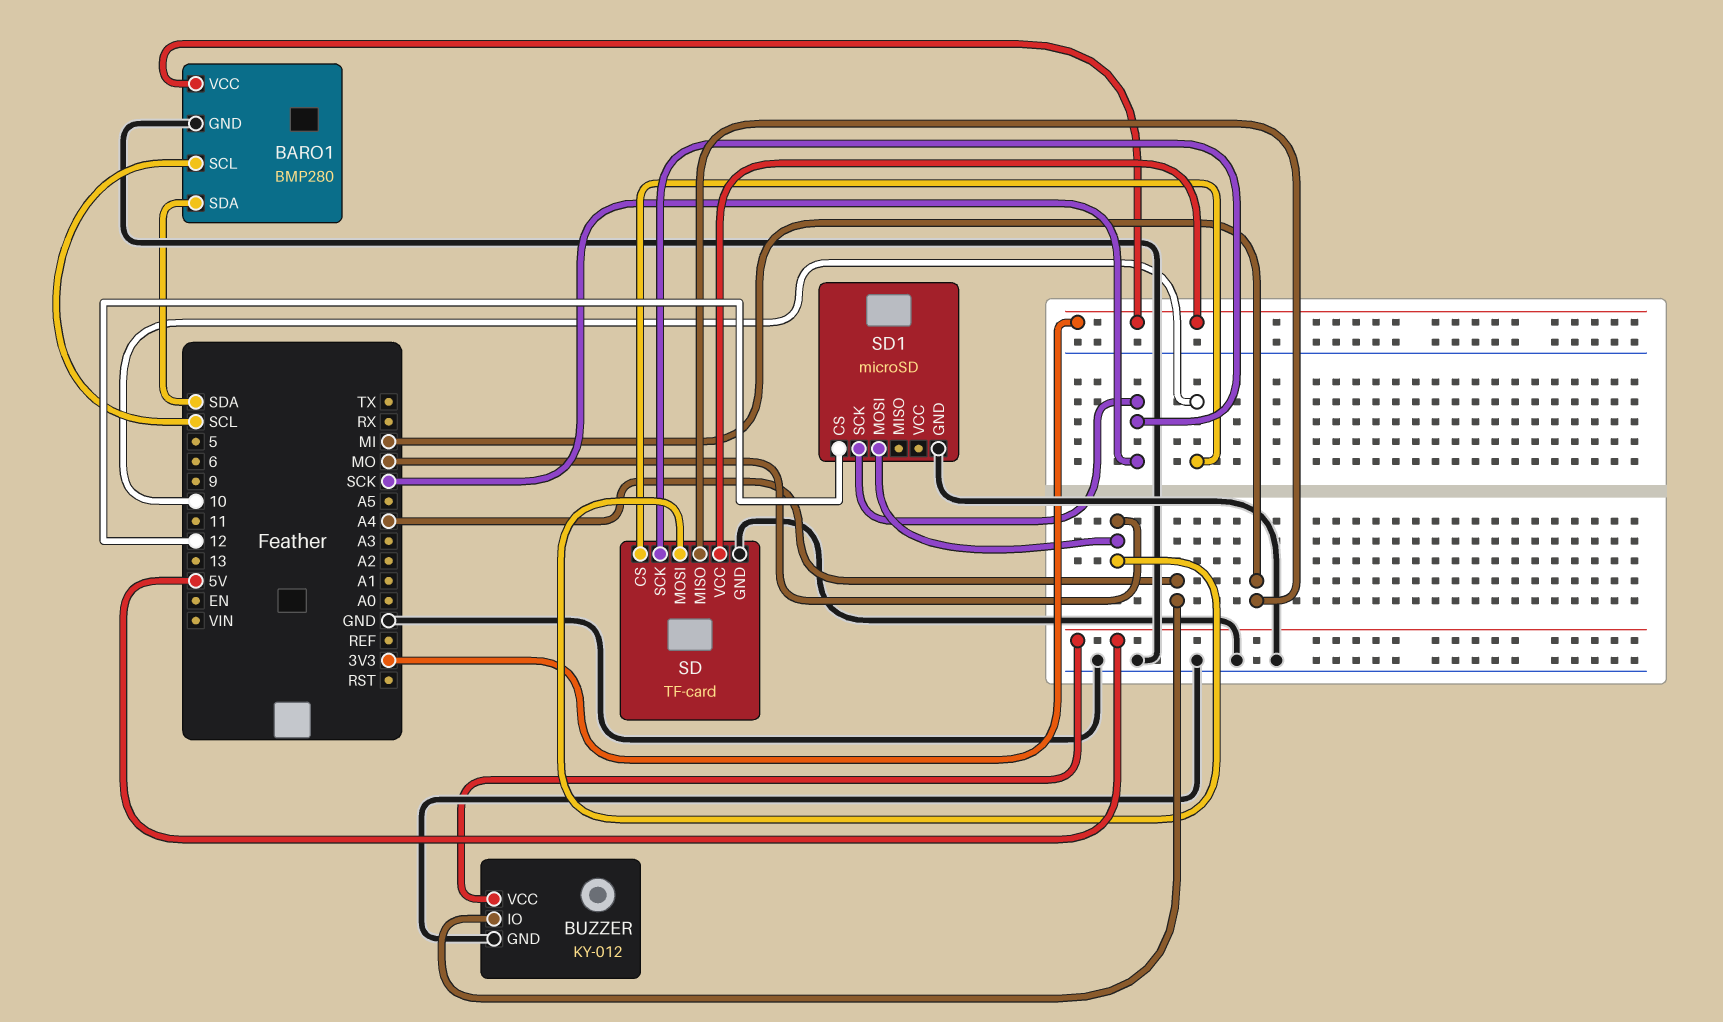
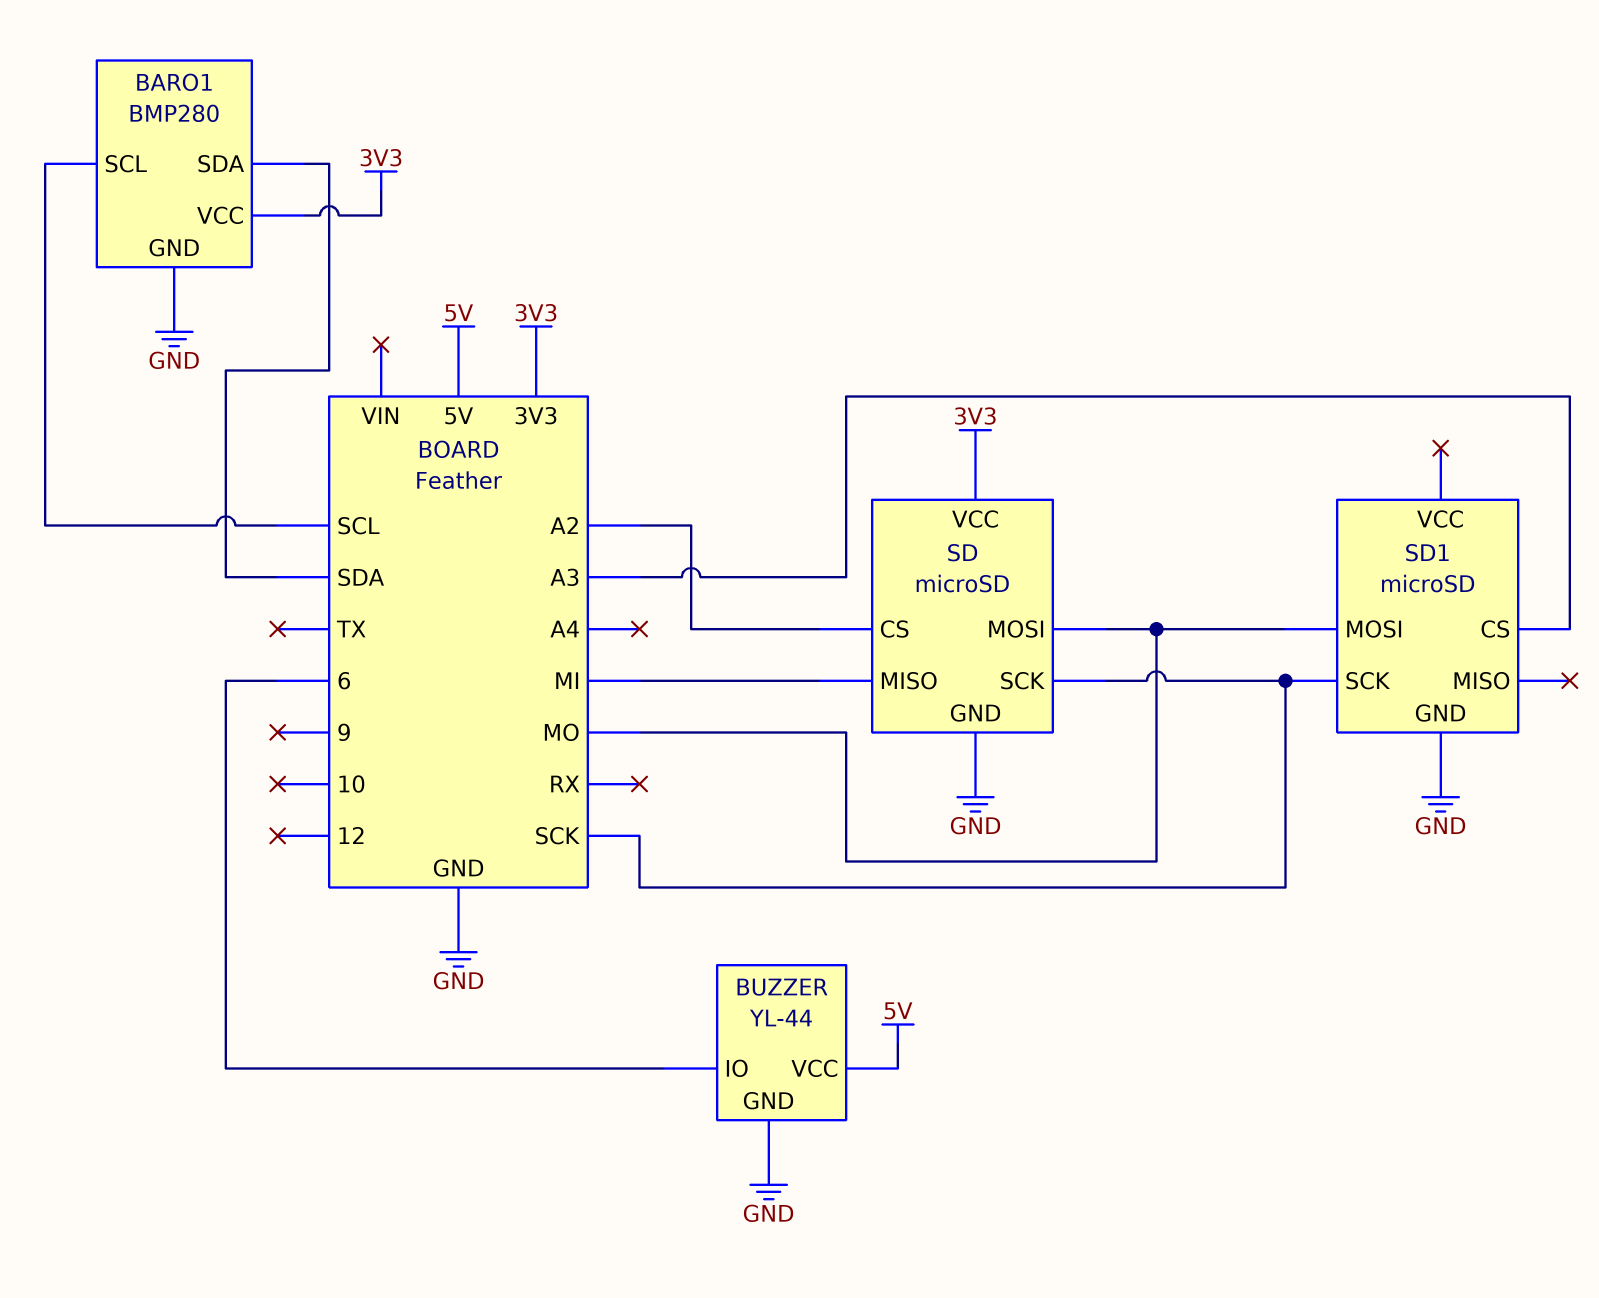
BUZZER: KY-012 -> YL-44
BUZZER pin IO: A4 -> 6
SD: TF-card -> microSD
SD pin CS: 10 -> A2
SD1 pin CS: 12 -> A3

